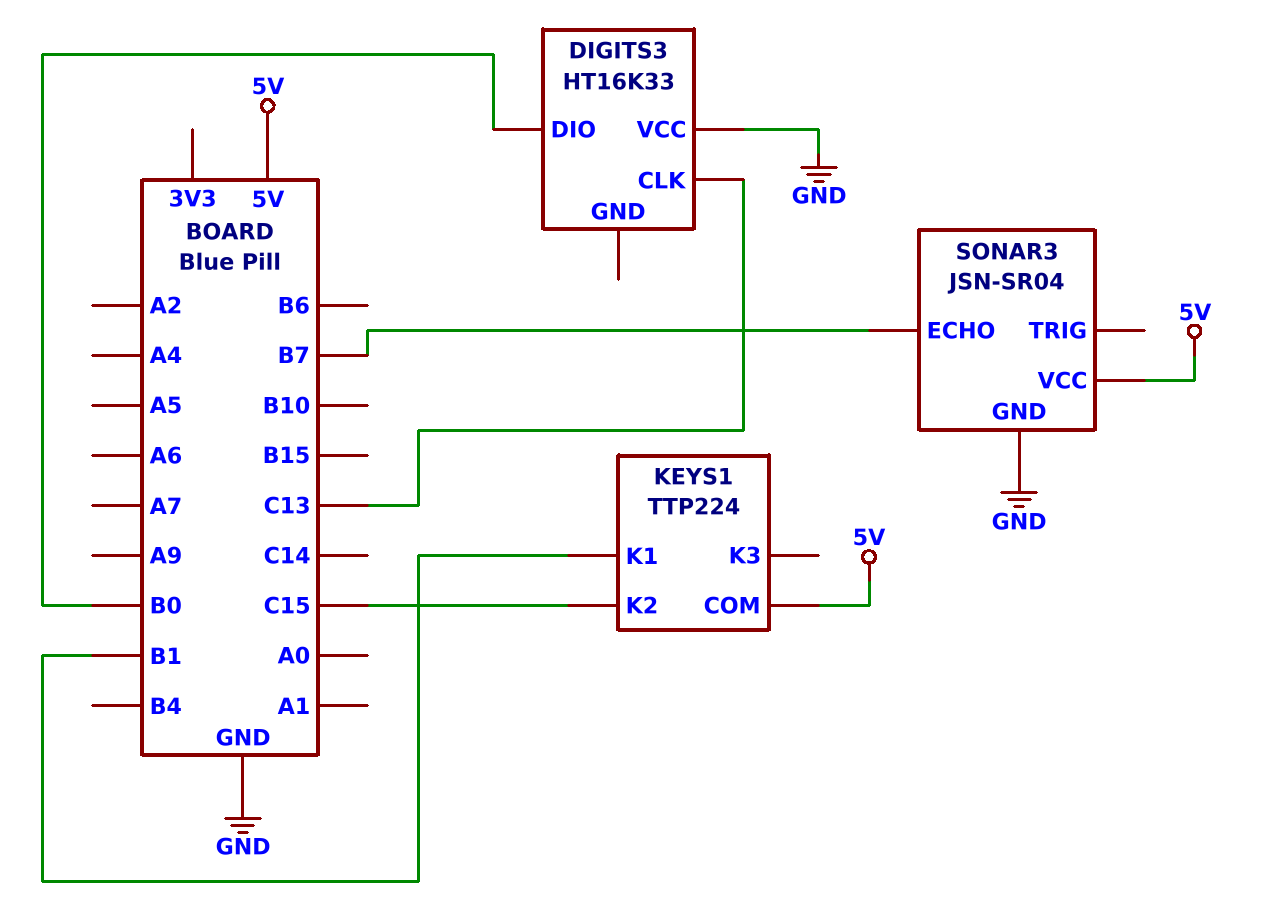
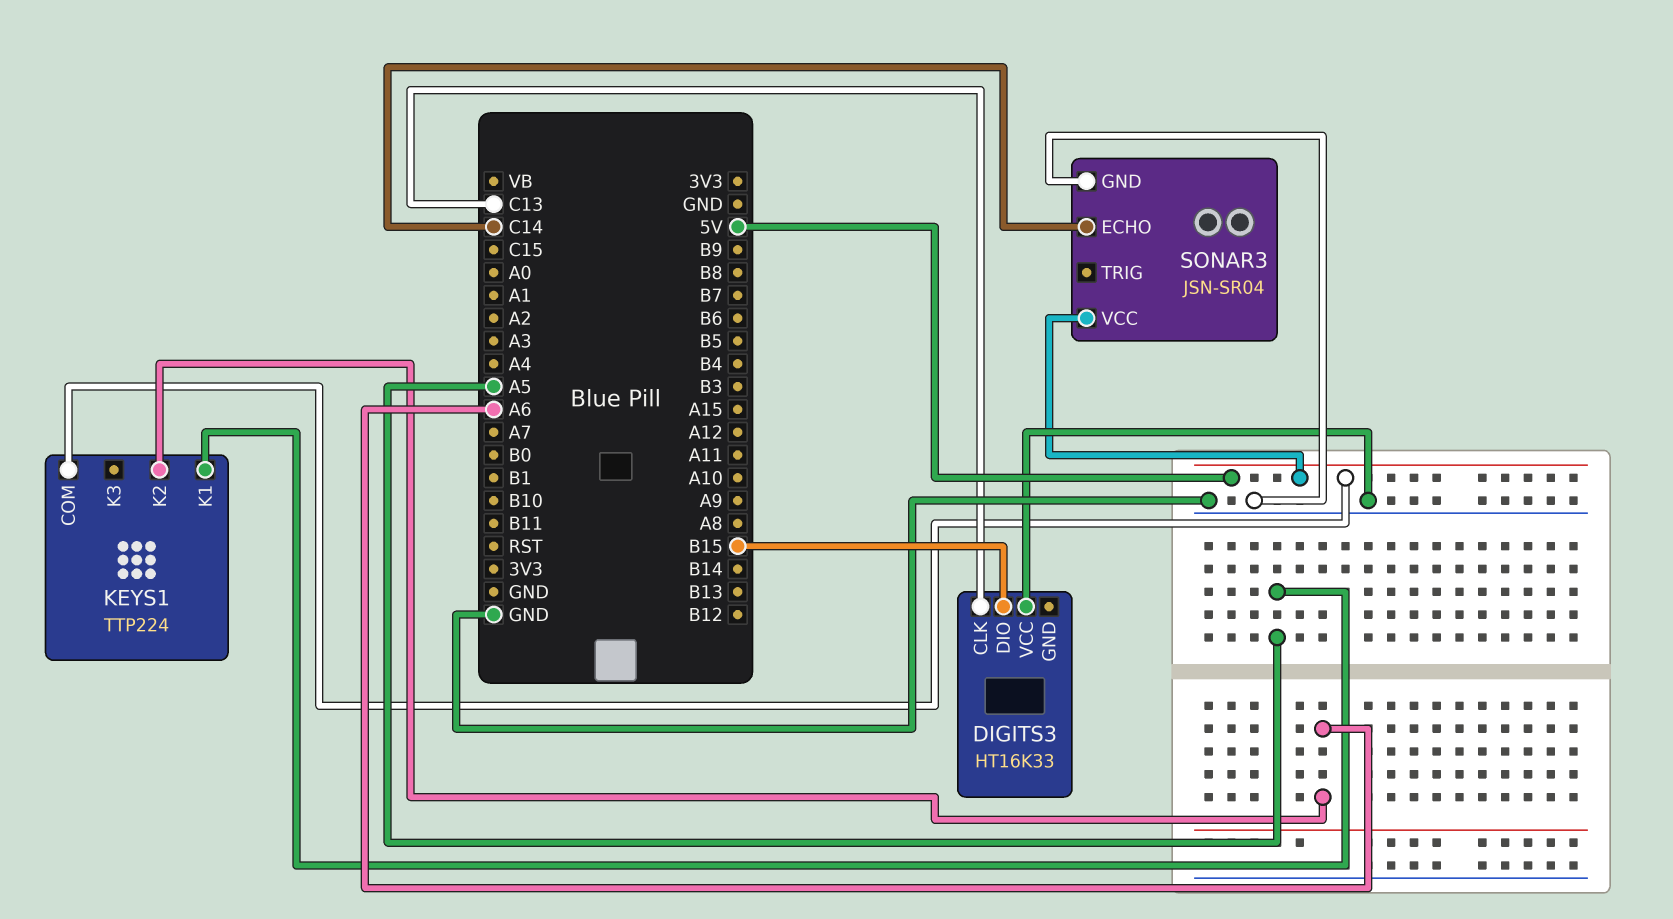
DIGITS3 pin DIO: B0 -> B15
KEYS1 pin K1: B1 -> A5
KEYS1 pin K2: C15 -> A6
SONAR3 pin ECHO: B7 -> C14

